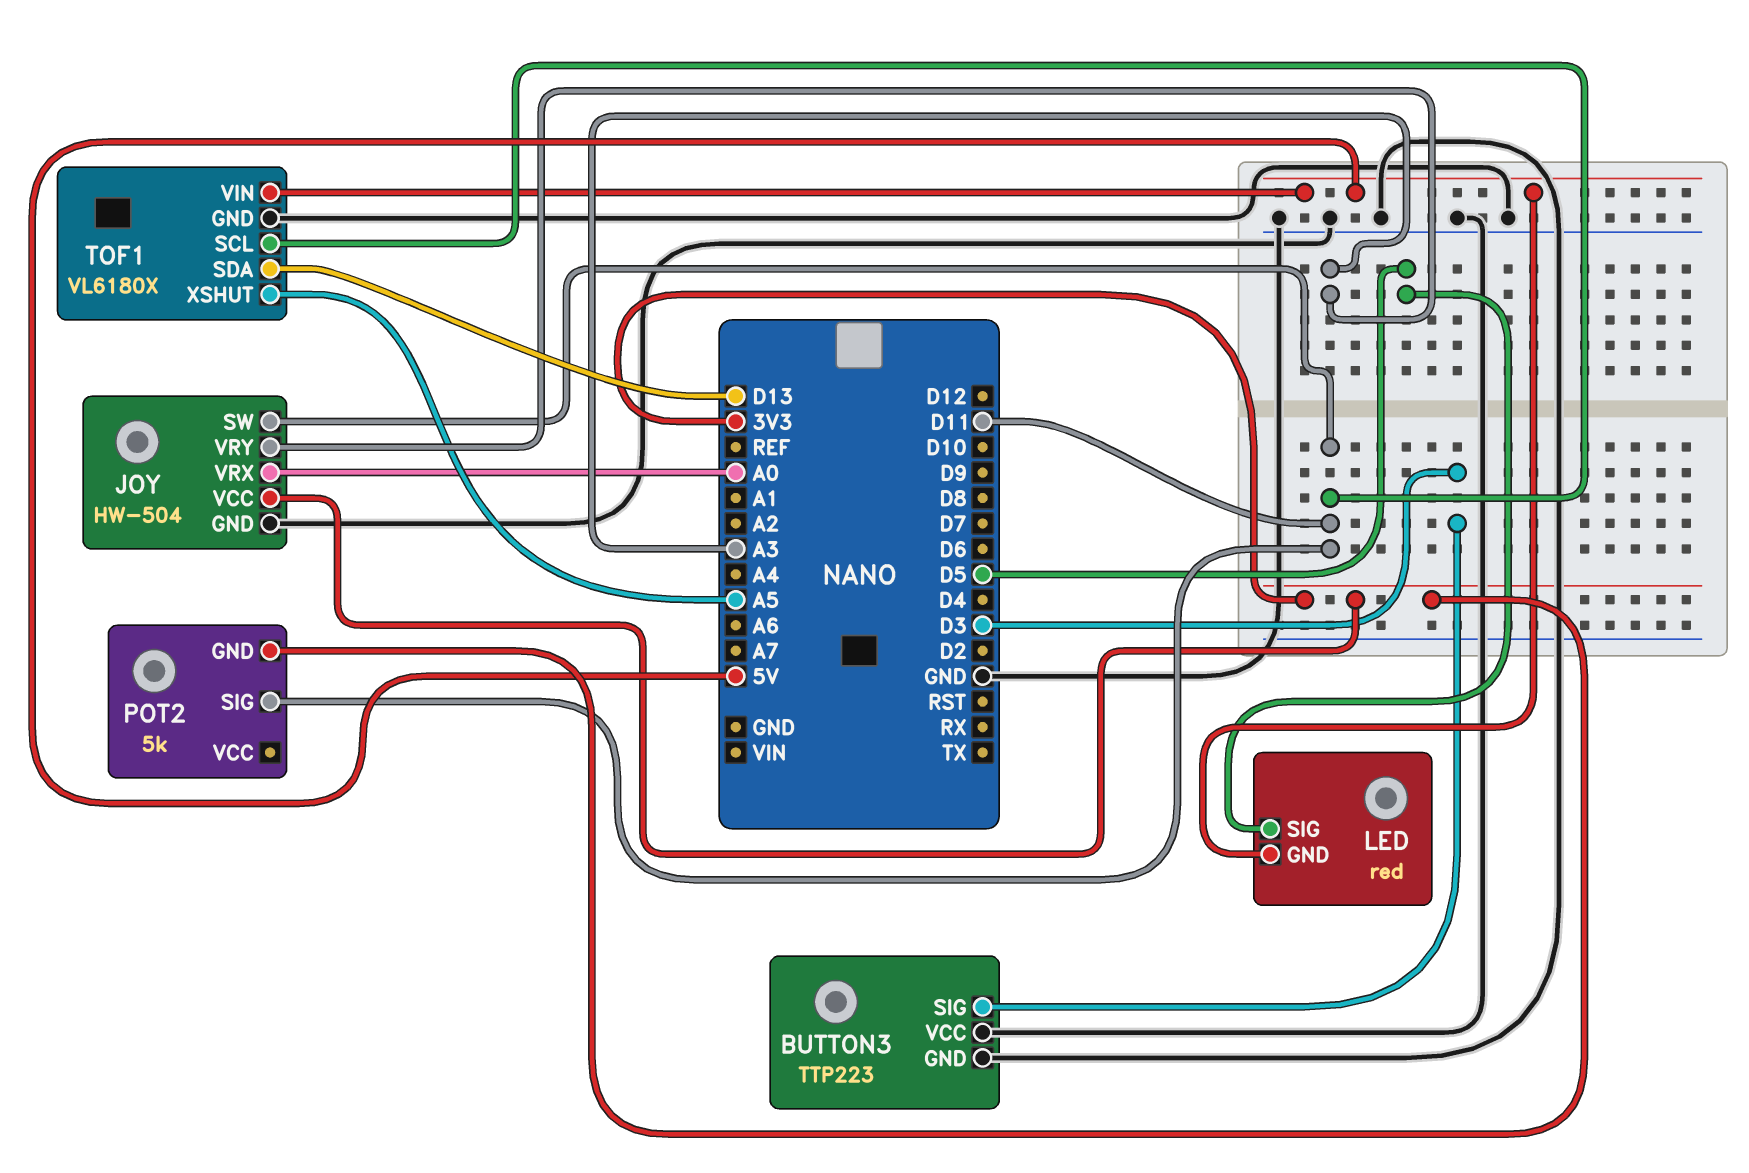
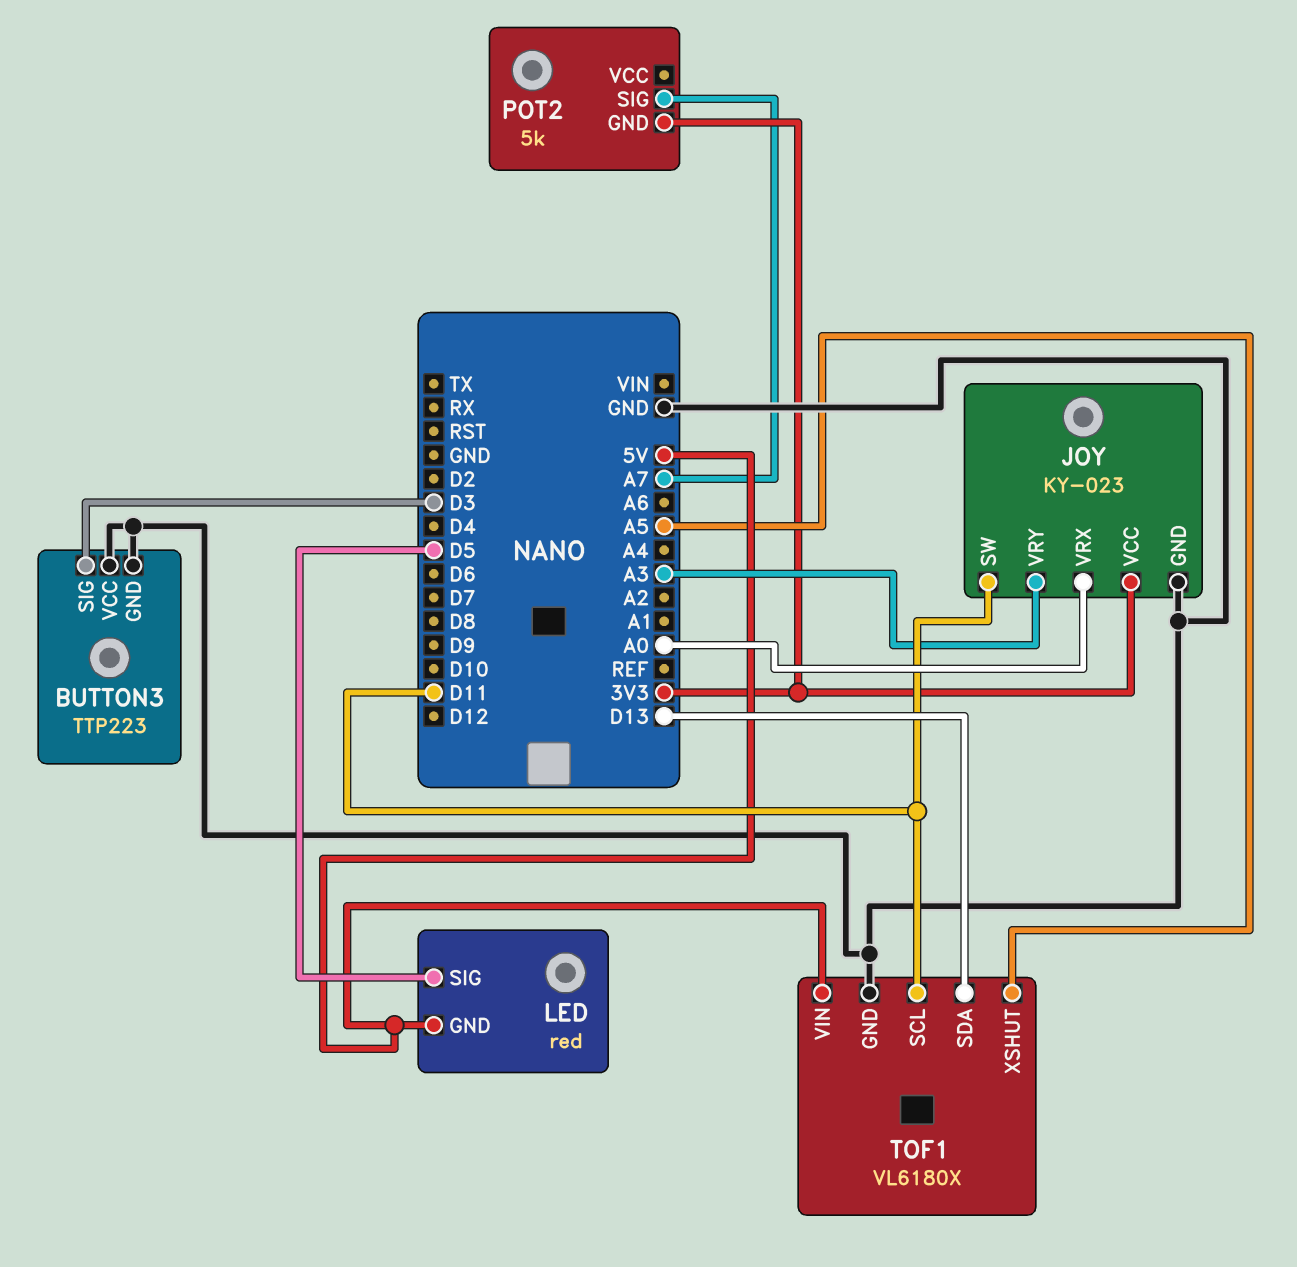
JOY: HW-504 -> KY-023
POT2 pin SIG: D11 -> A7

